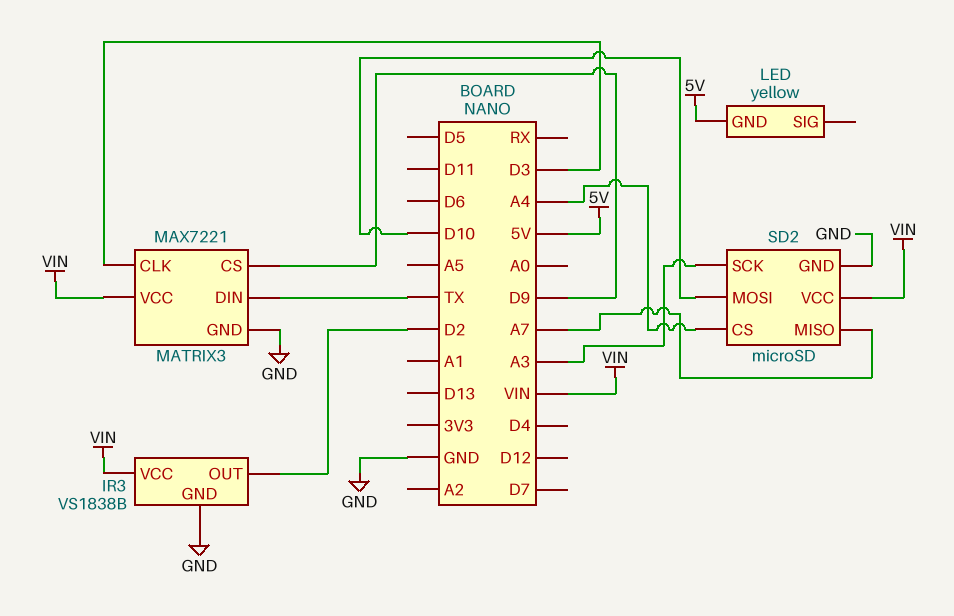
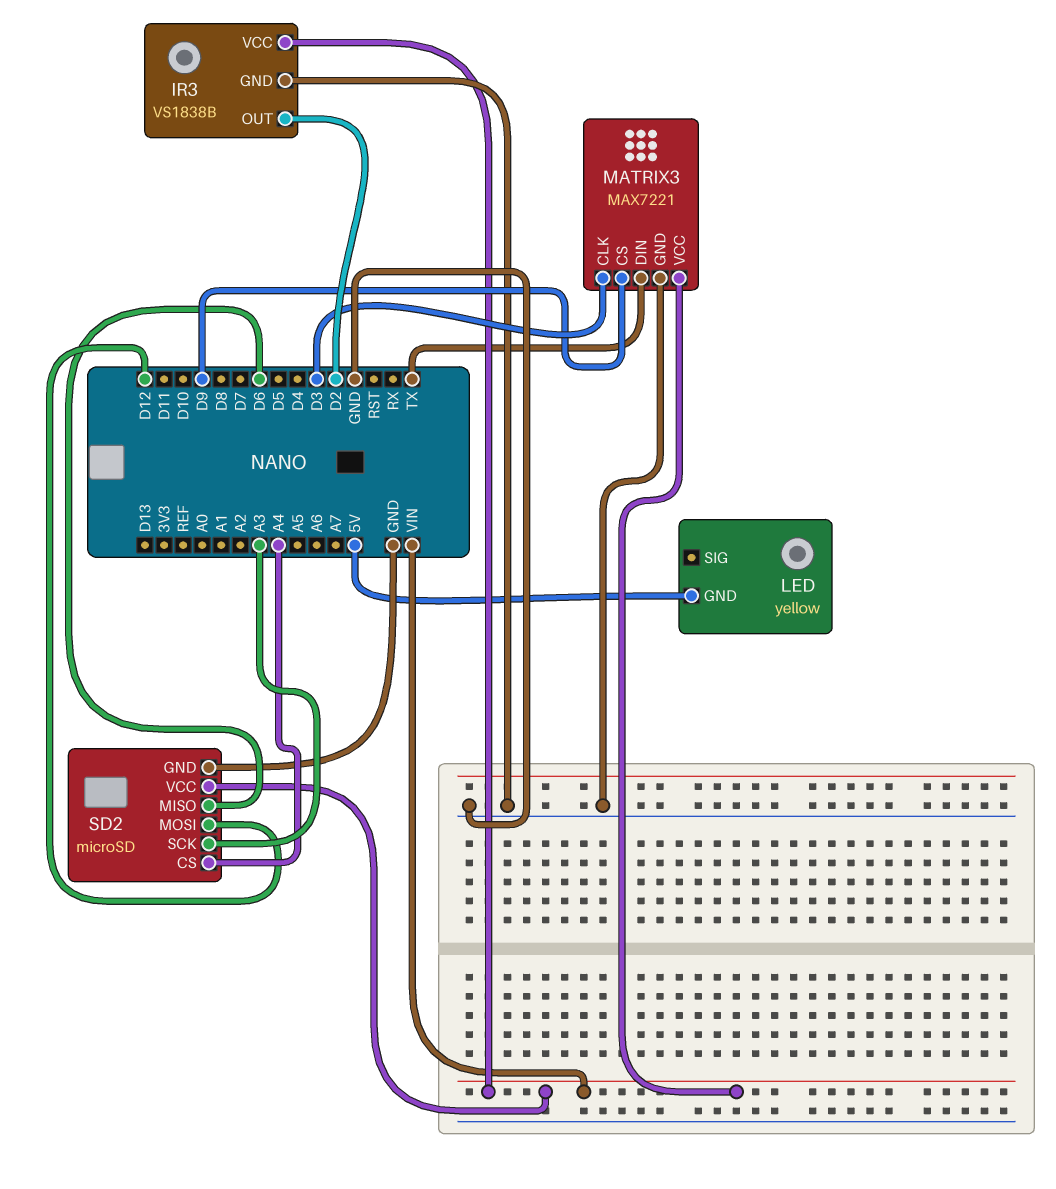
SD2 pin MISO: A7 -> D6
SD2 pin MOSI: D10 -> D12

